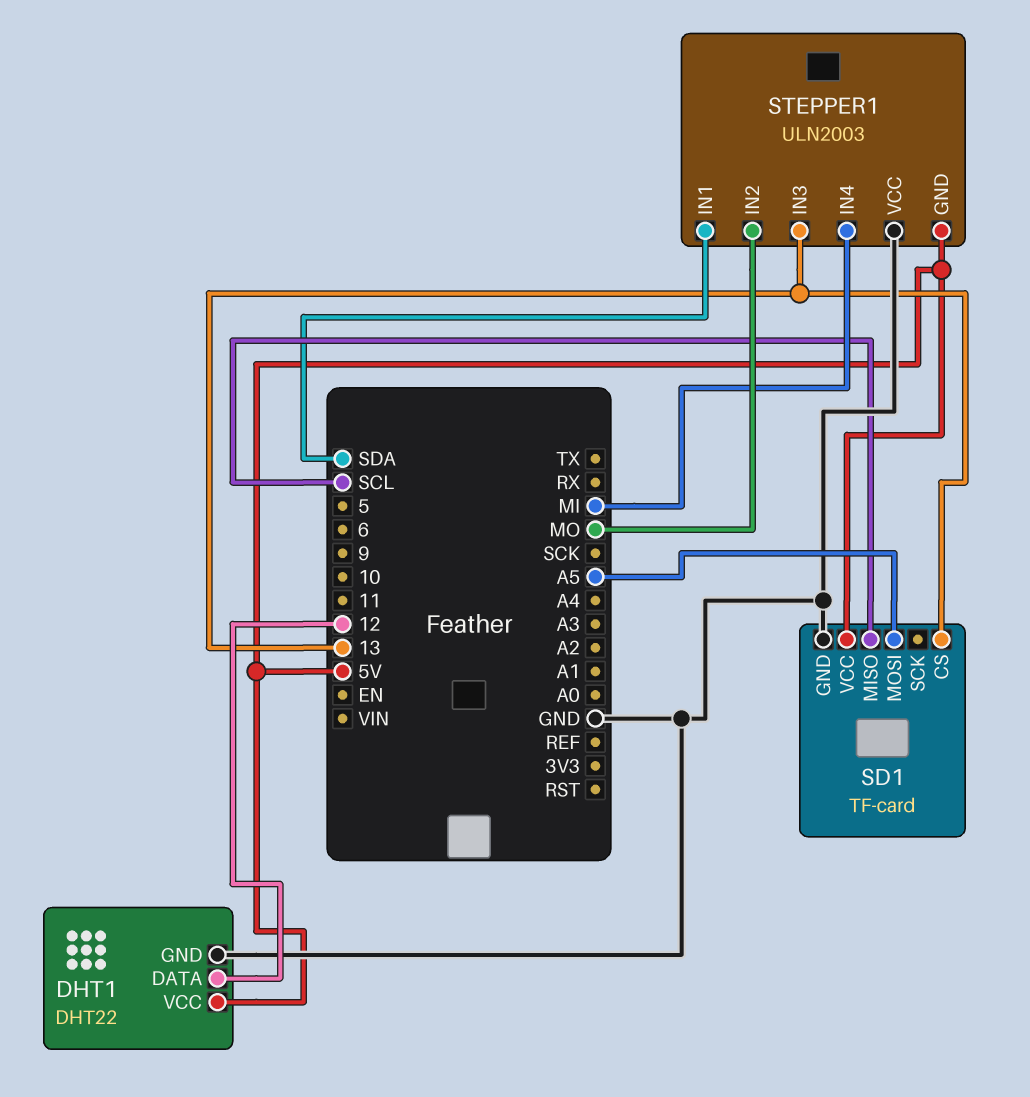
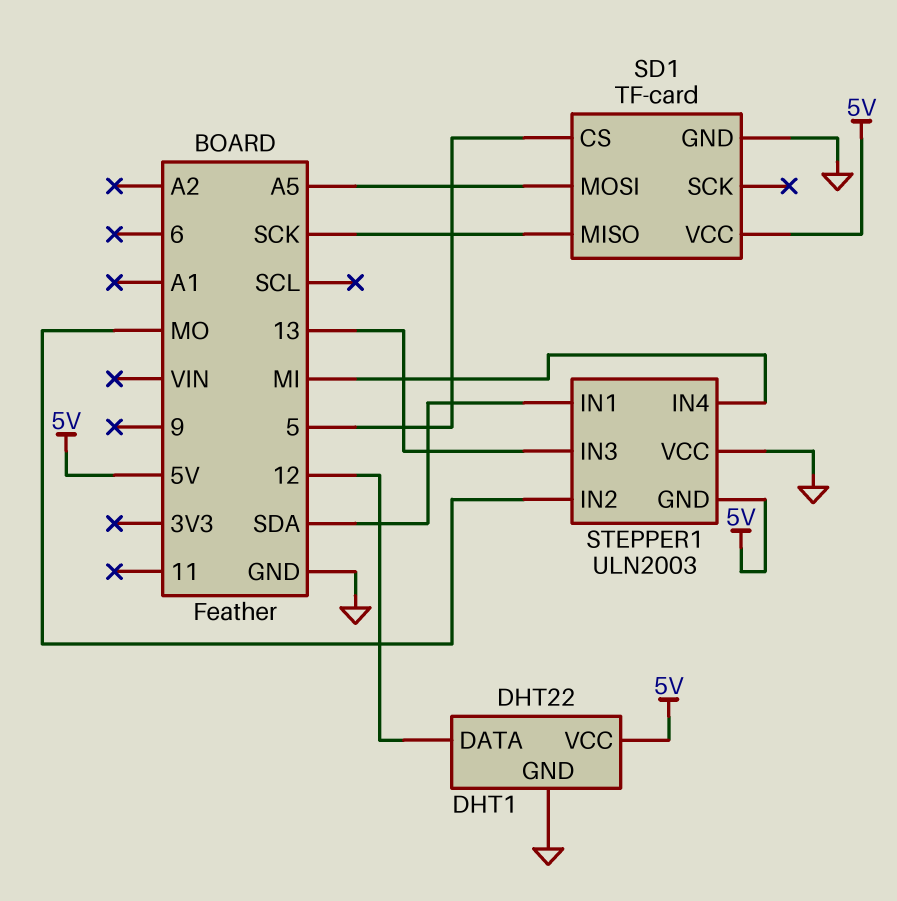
SD1 pin CS: 13 -> 5
SD1 pin MISO: SCL -> SCK

